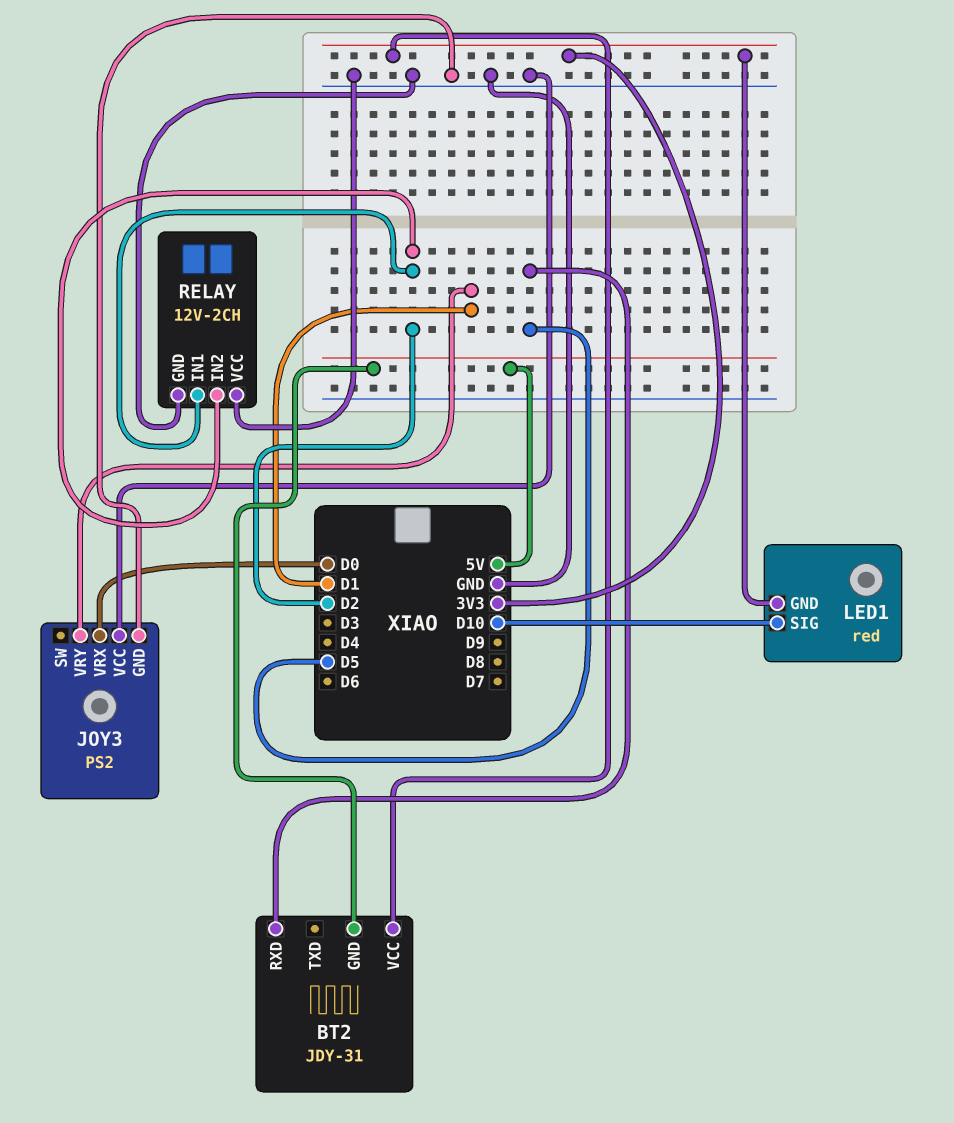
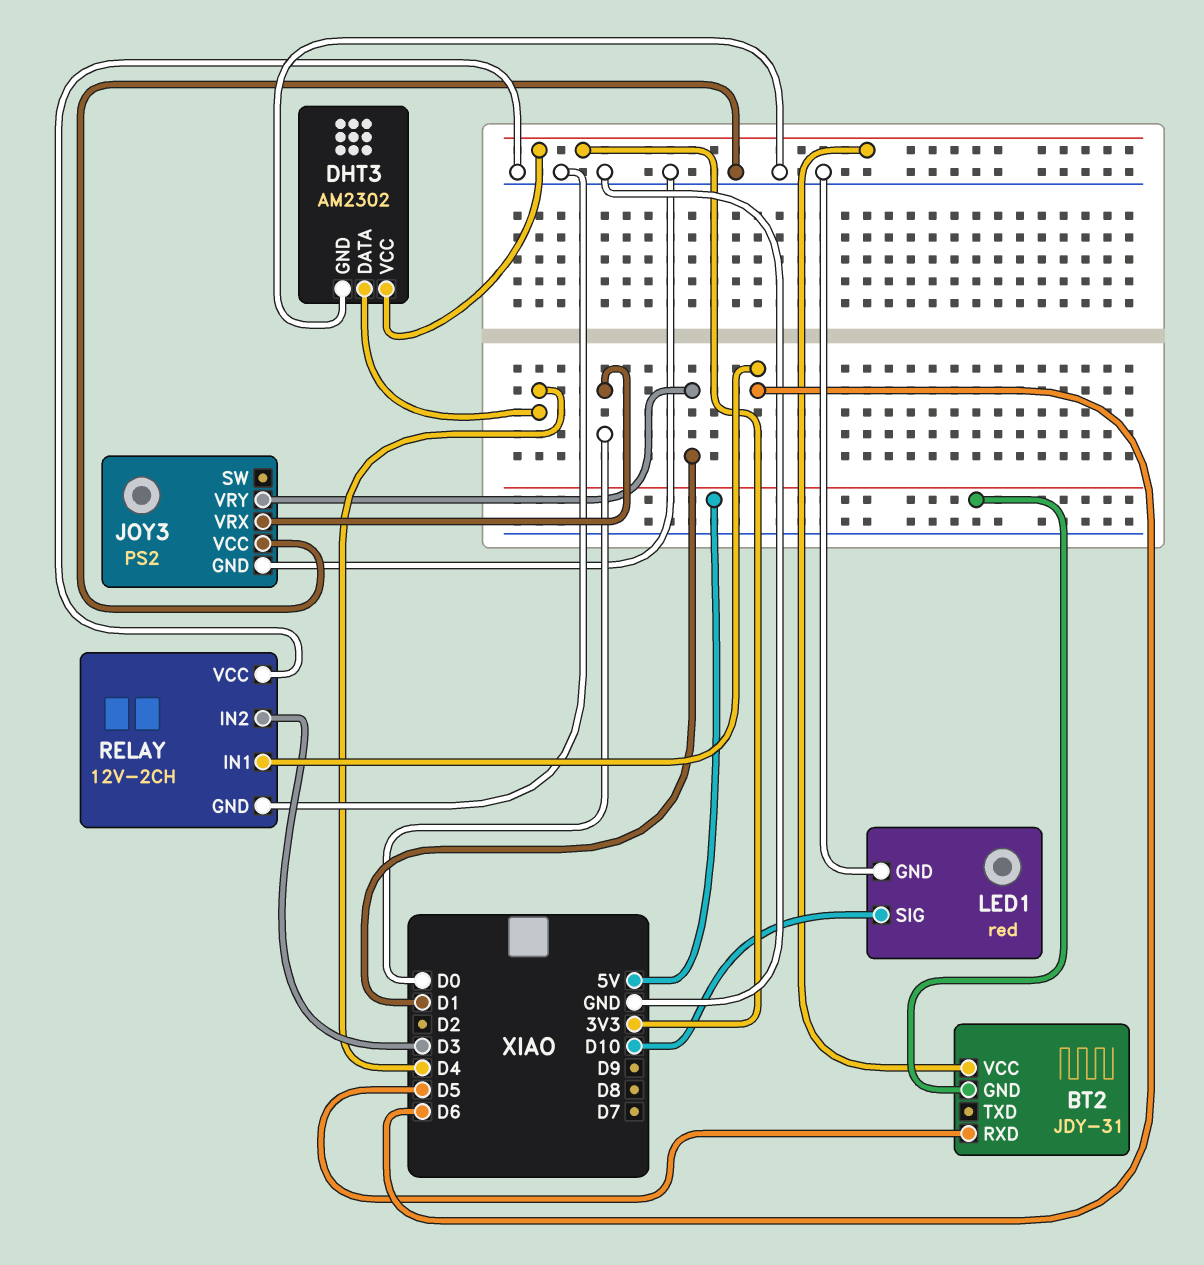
DHT3: none -> AM2302
DHT3 pin DATA: none -> D4
DHT3 pin GND: none -> GND
DHT3 pin VCC: none -> 3V3
LED1 pin GND: 3V3 -> GND
RELAY pin IN1: D2 -> D6
RELAY pin IN2: D2 -> D3

